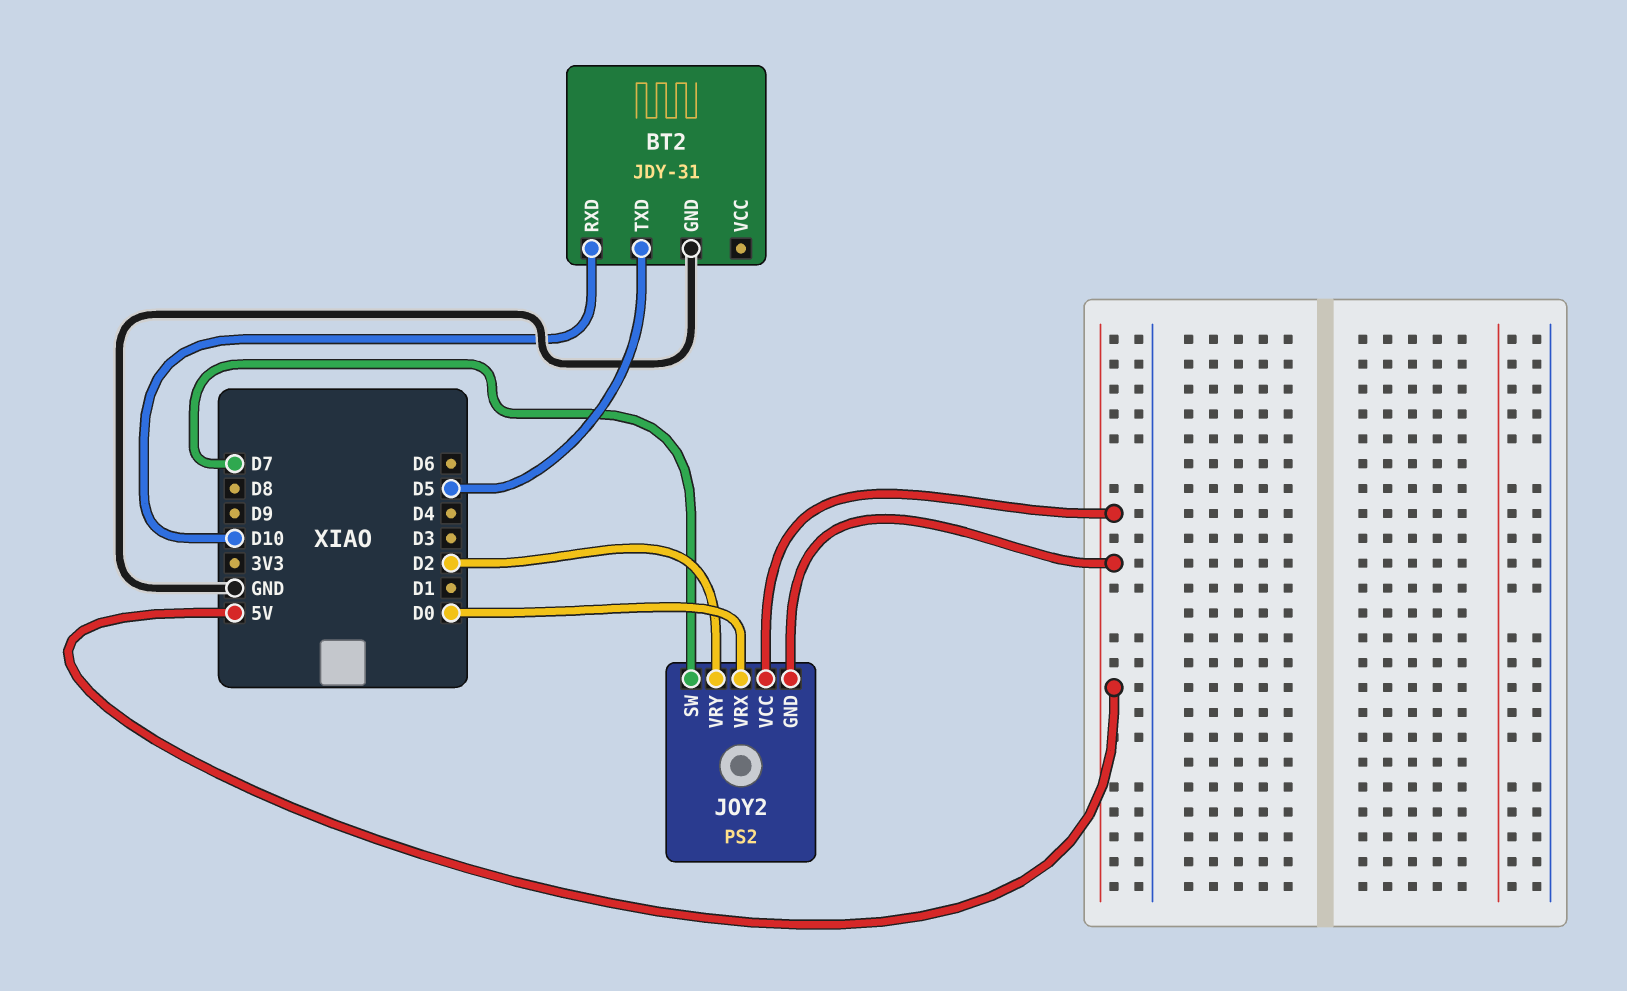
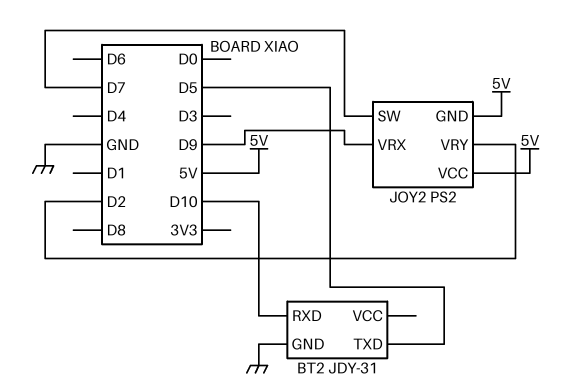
JOY2 pin VRX: D0 -> D9

